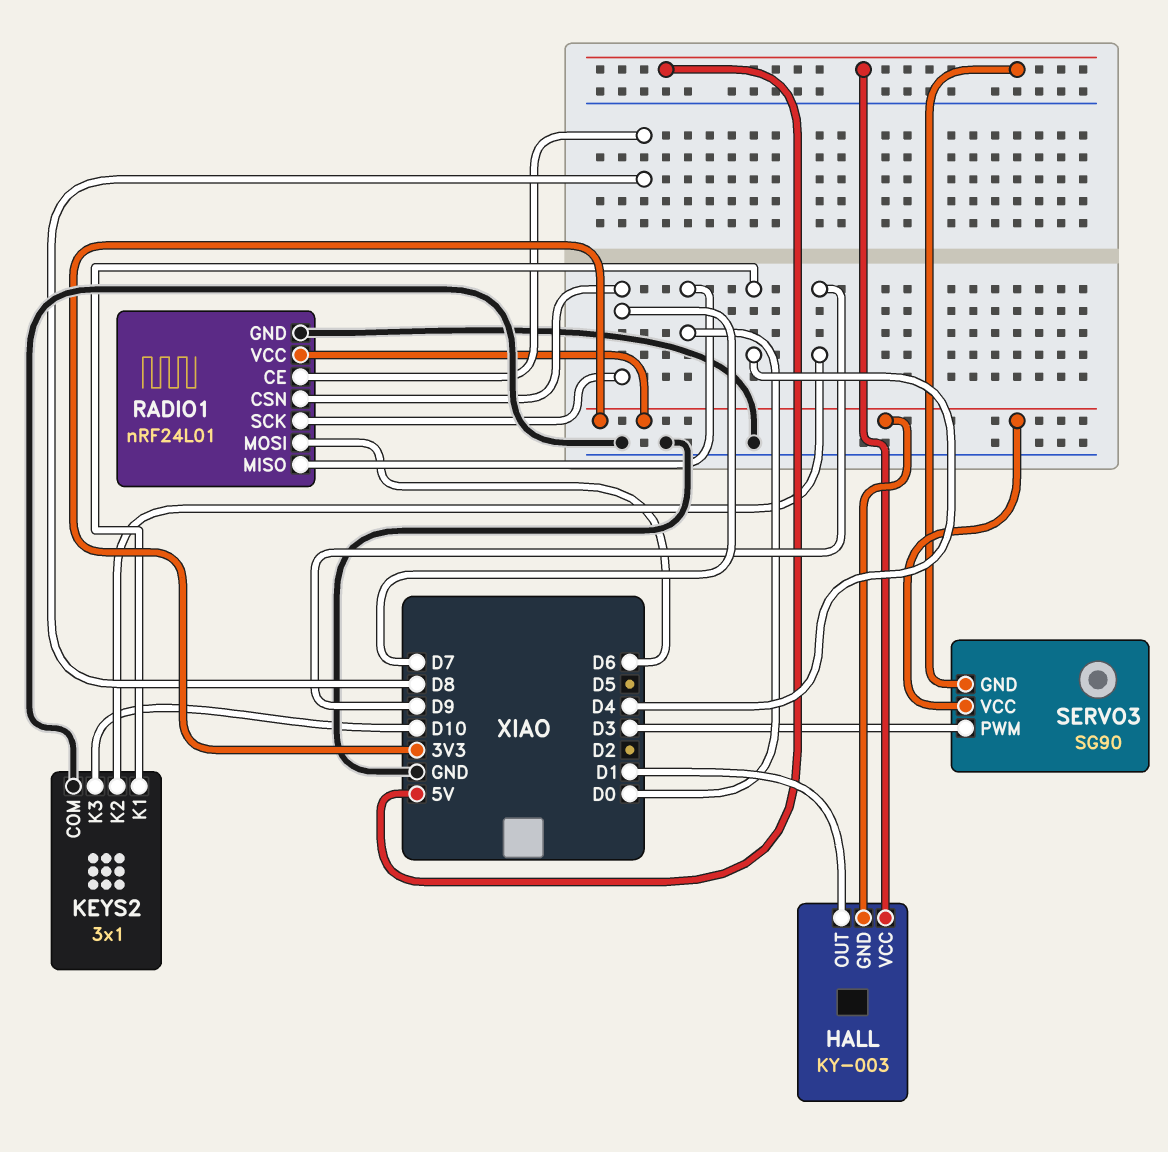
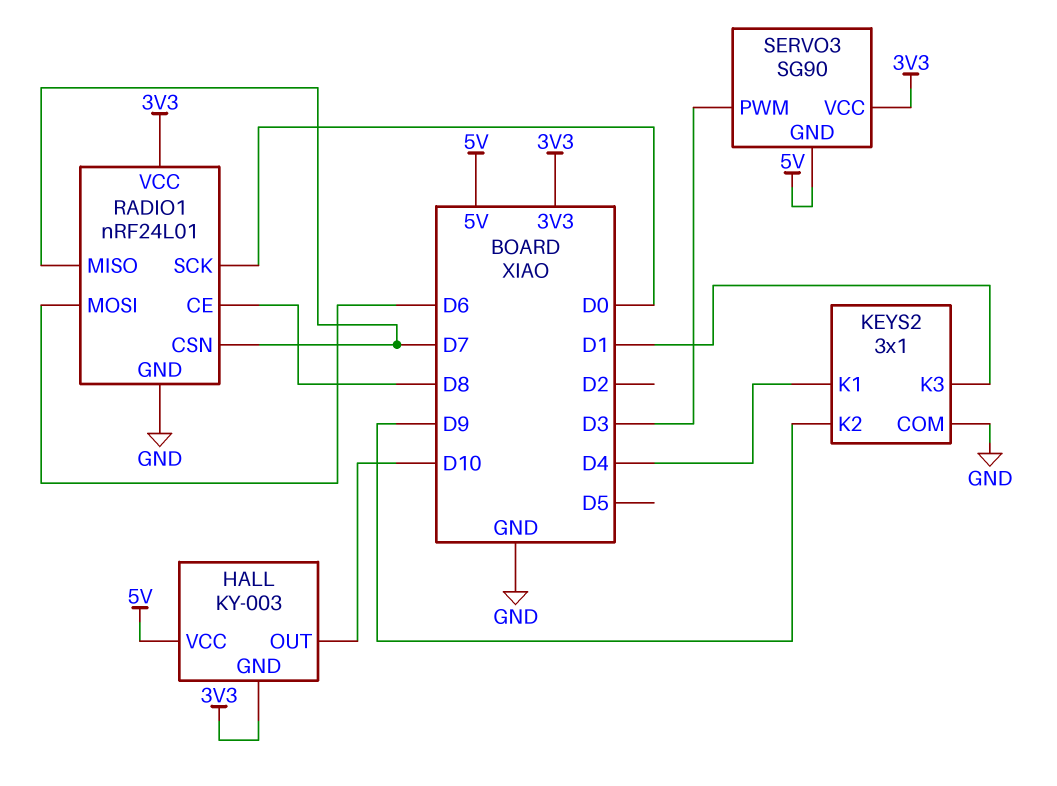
HALL pin OUT: D1 -> D10
KEYS2 pin K3: D10 -> D1
RADIO1 pin MISO: D0 -> D7
RADIO1 pin SCK: D7 -> D0

